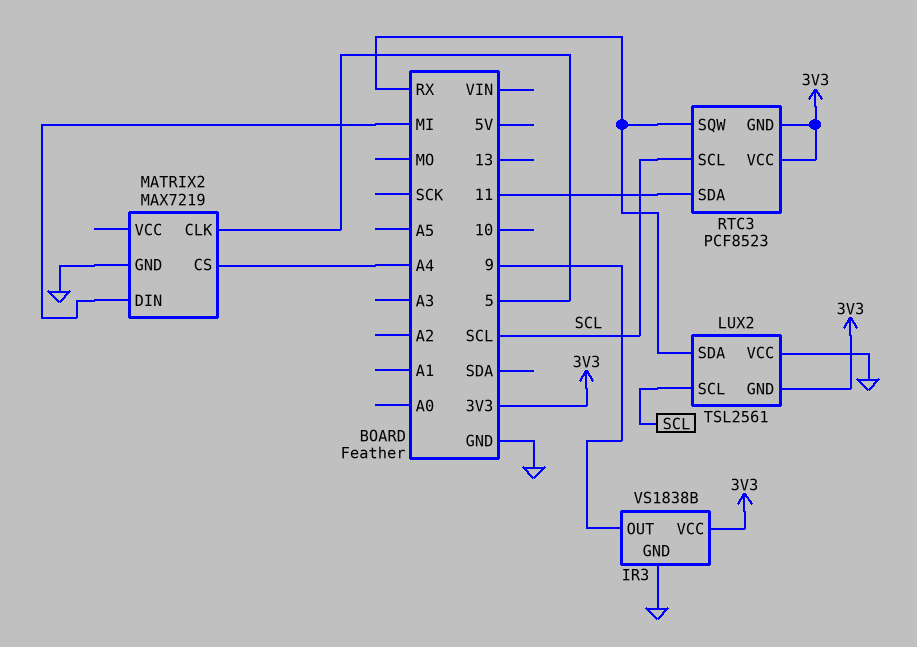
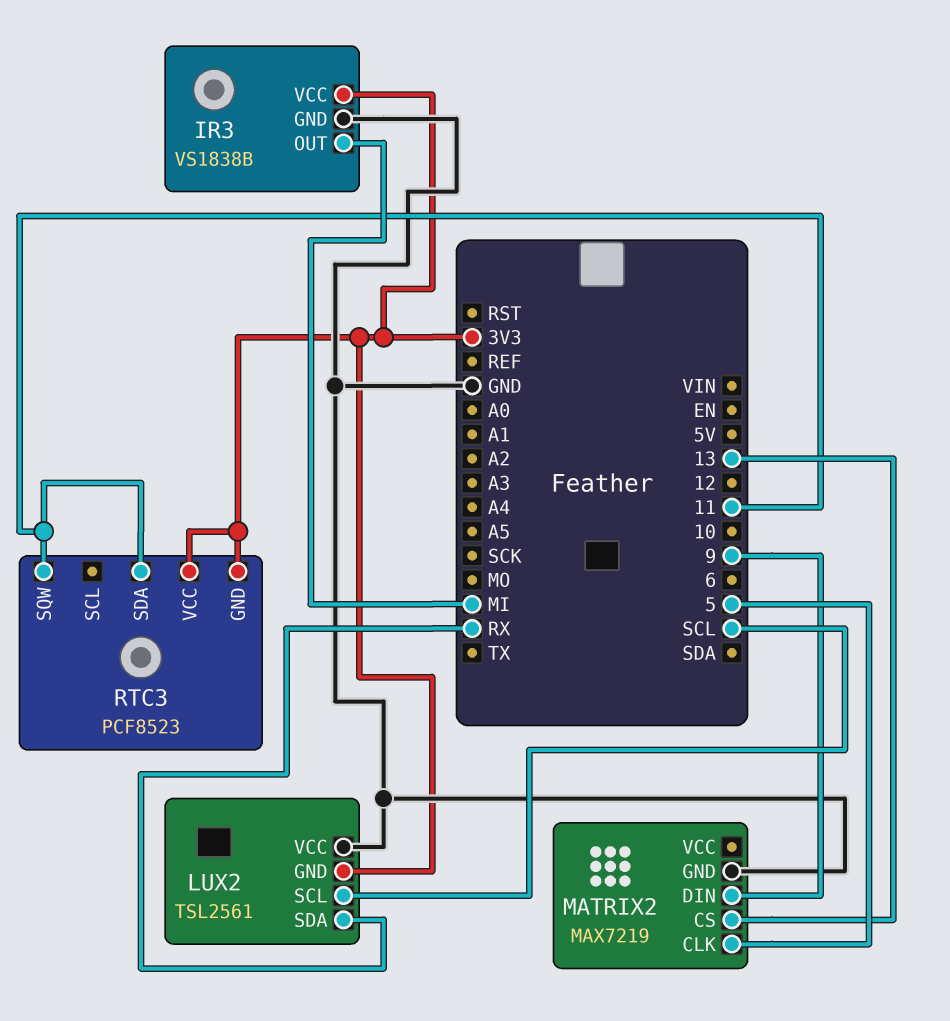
IR3 pin OUT: 9 -> MI
MATRIX2 pin CS: A4 -> 13
MATRIX2 pin DIN: MI -> 9
RTC3 pin SCL: SCL -> none
RTC3 pin SQW: RX -> 11

